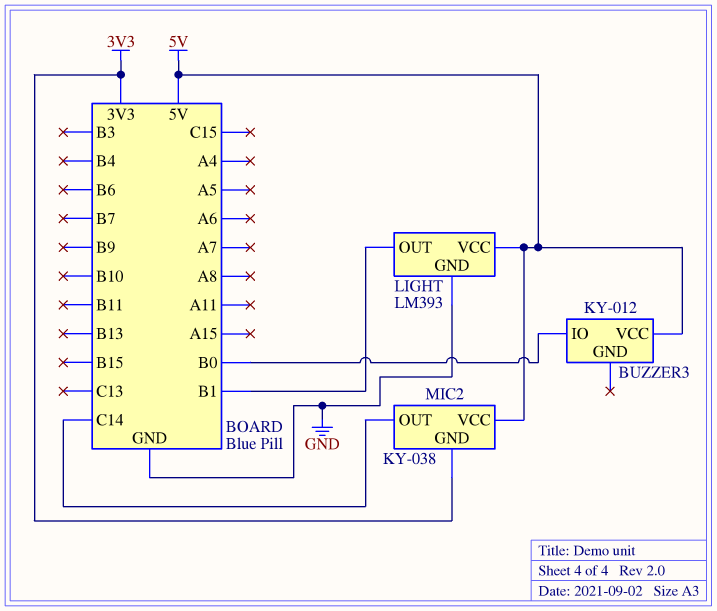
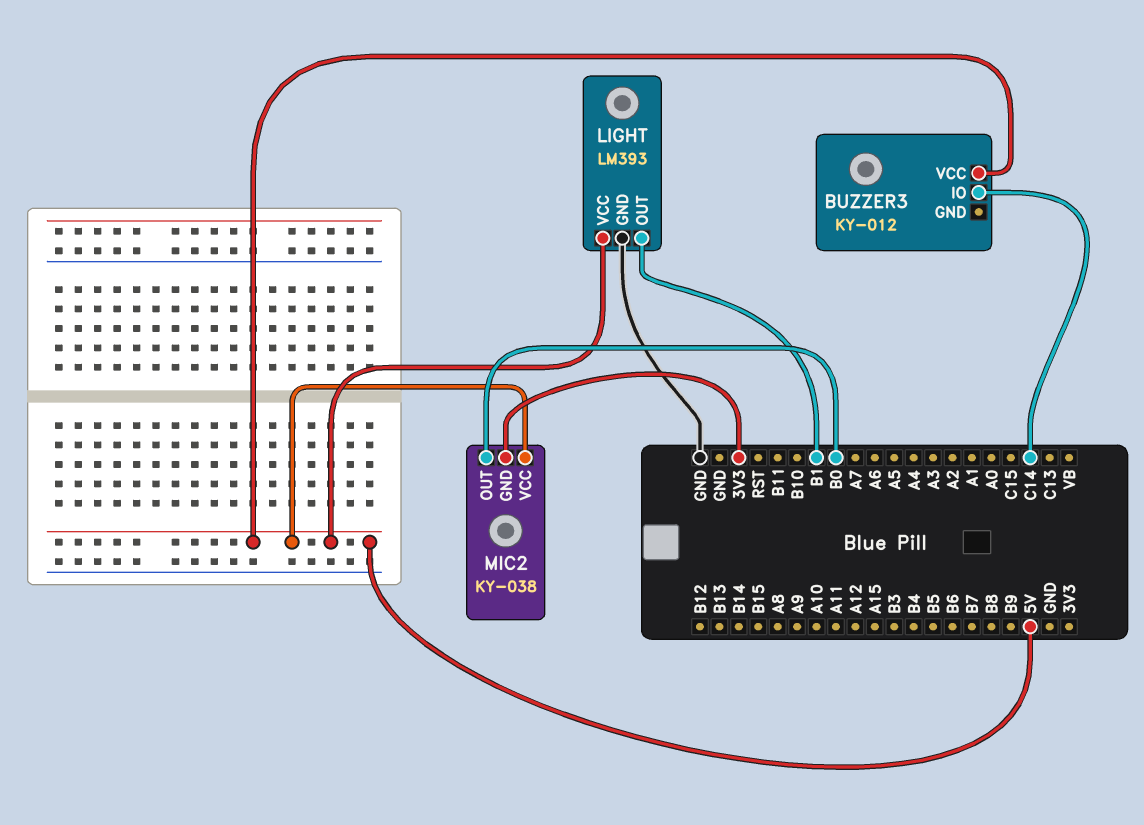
BUZZER3 pin IO: B0 -> C14
MIC2 pin OUT: C14 -> B0

